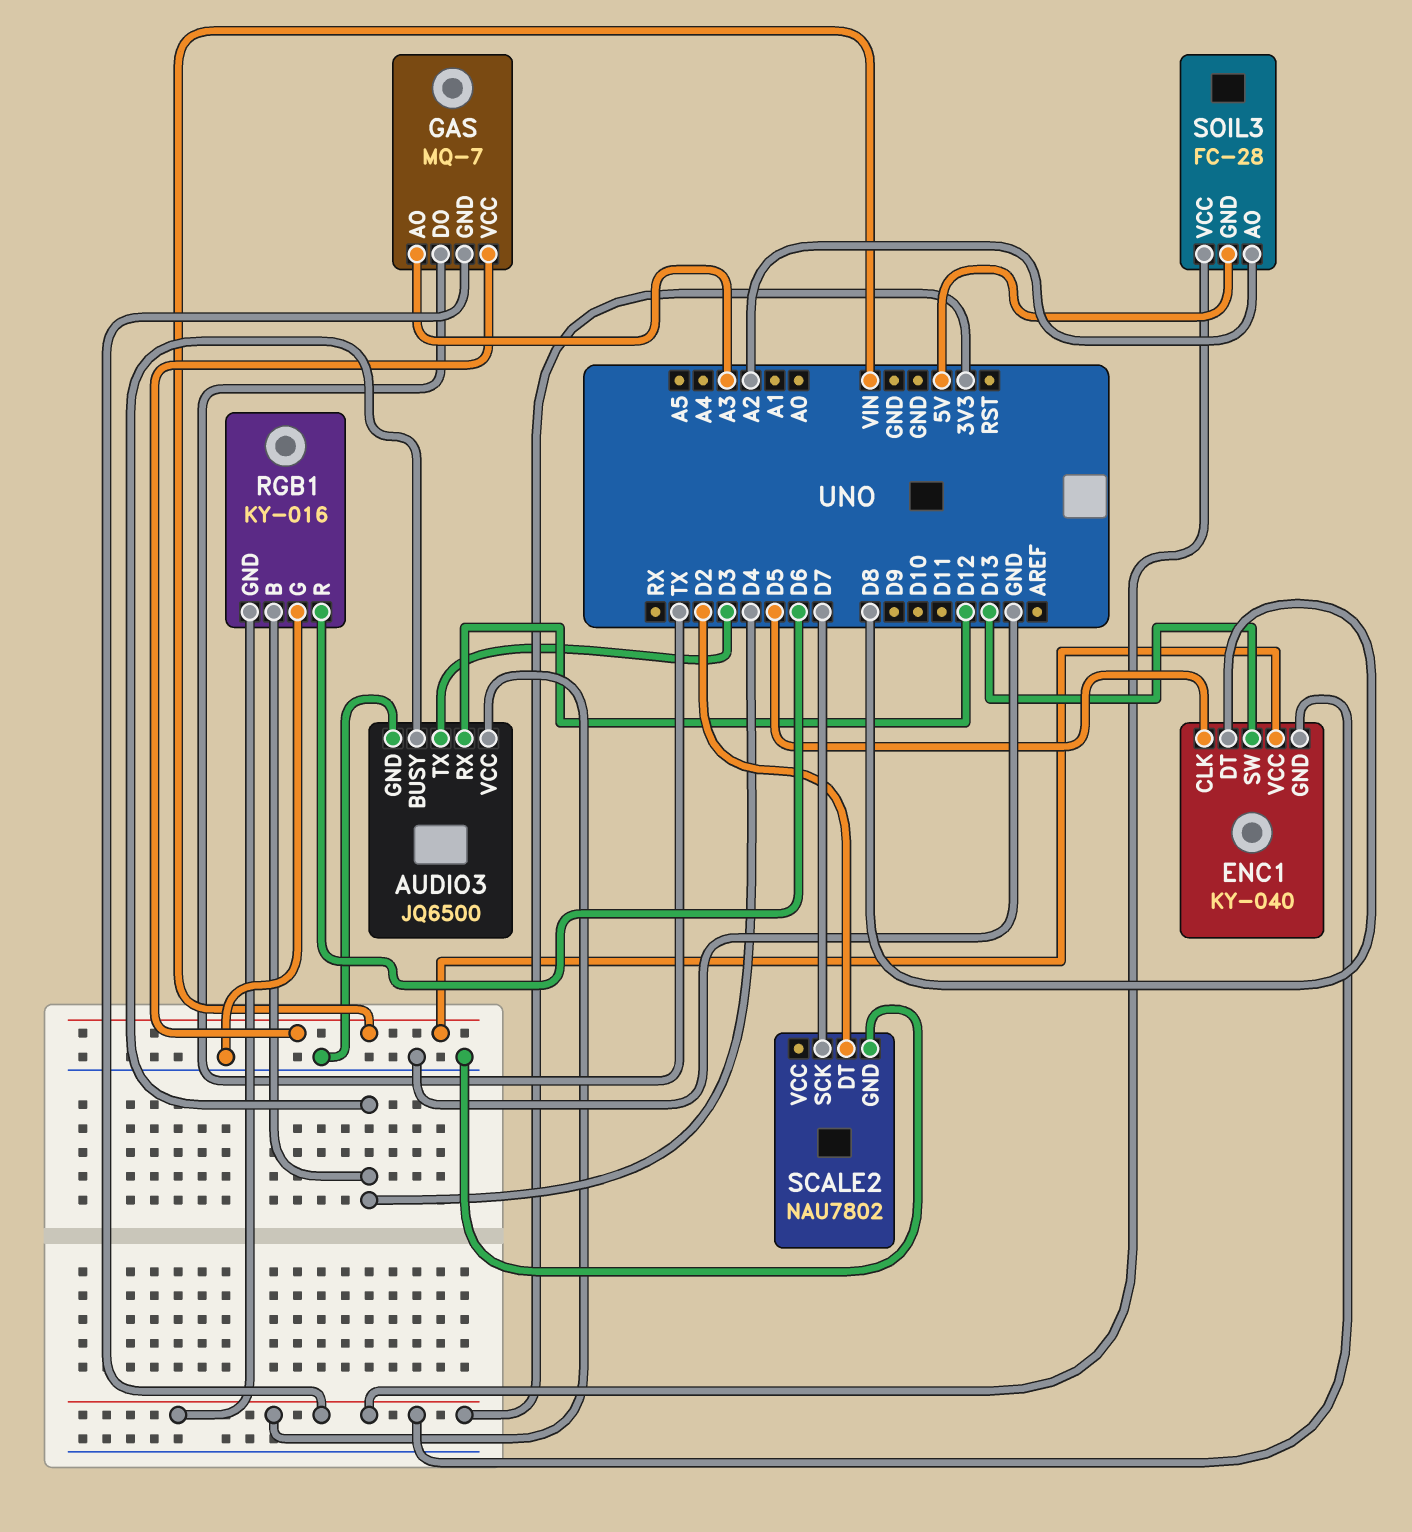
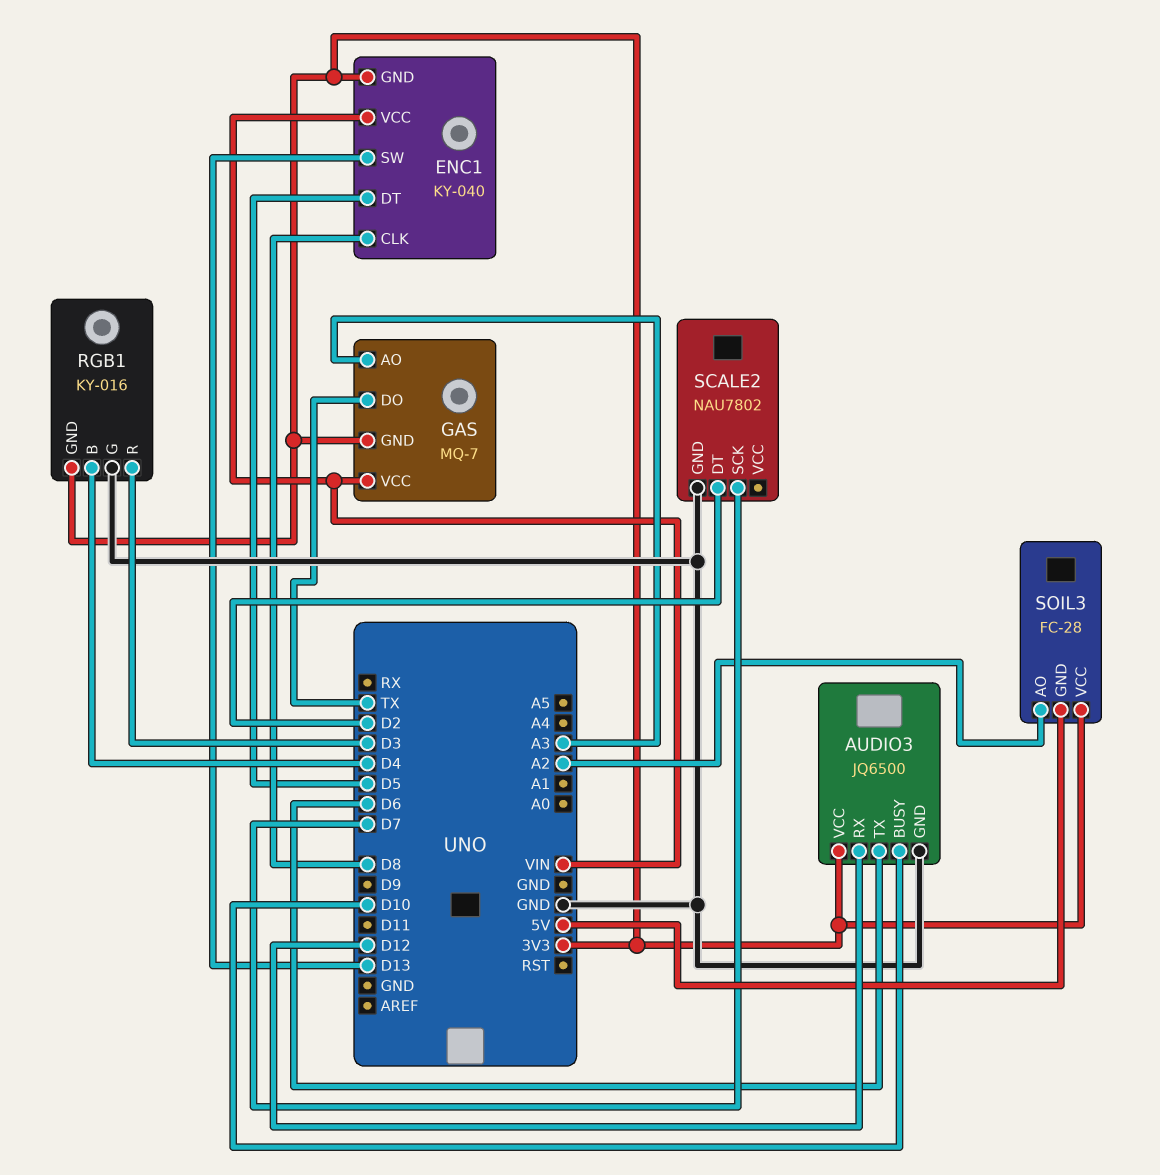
AUDIO3 pin BUSY: D4 -> D10
AUDIO3 pin TX: D3 -> D6
ENC1 pin CLK: D5 -> D8
ENC1 pin DT: D8 -> D5
RGB1 pin R: D6 -> D3

